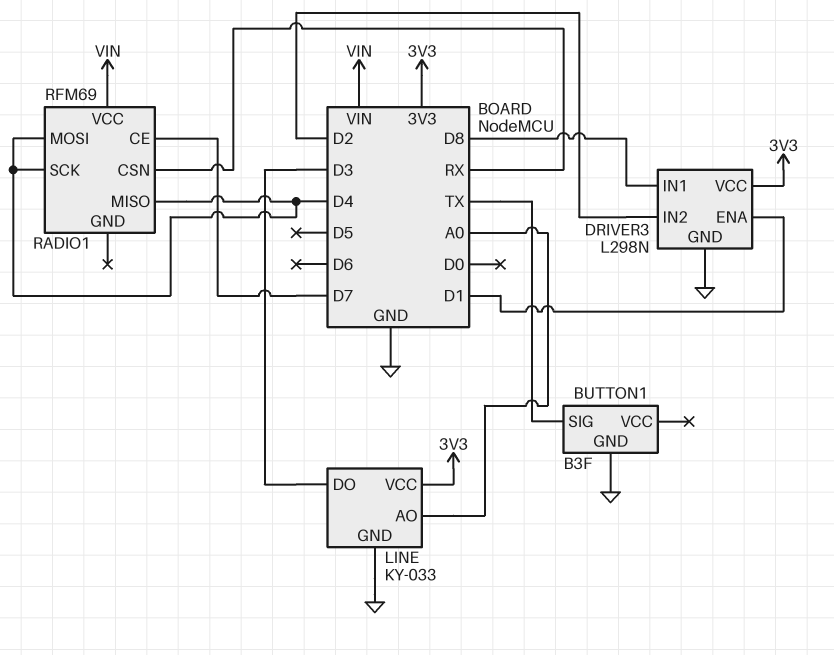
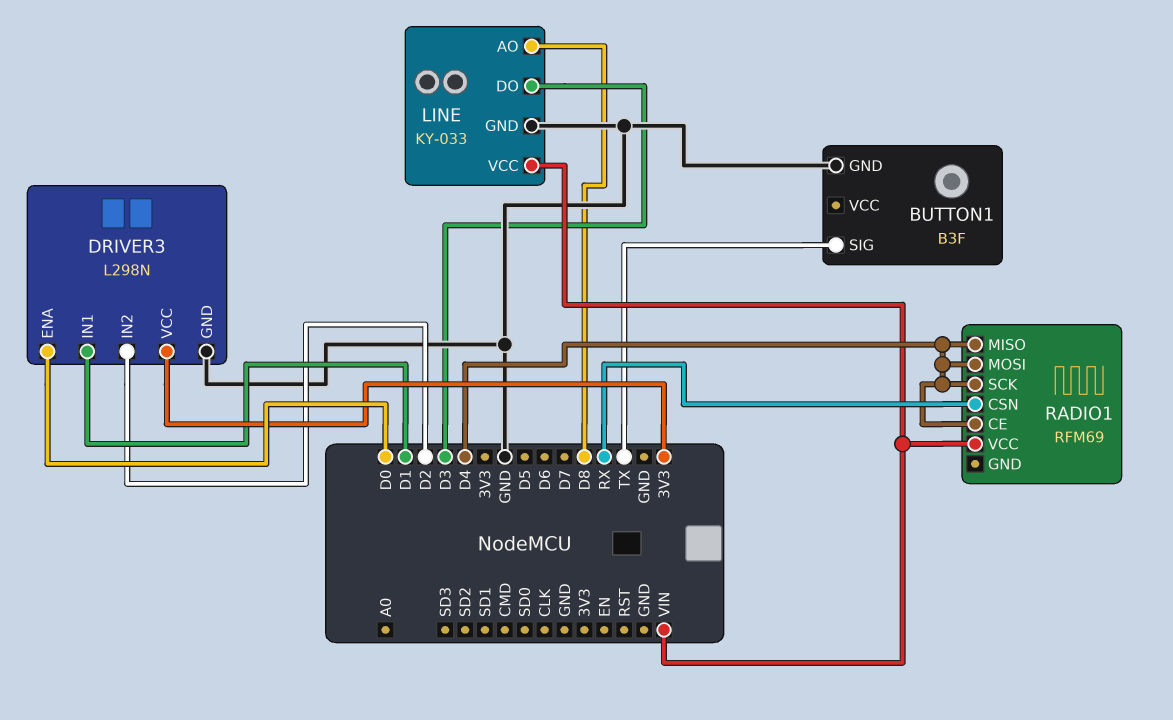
DRIVER3 pin ENA: D1 -> D0
DRIVER3 pin IN1: D8 -> D1
LINE pin AO: A0 -> D8
LINE pin VCC: 3V3 -> VIN
RADIO1 pin CE: D7 -> D4

